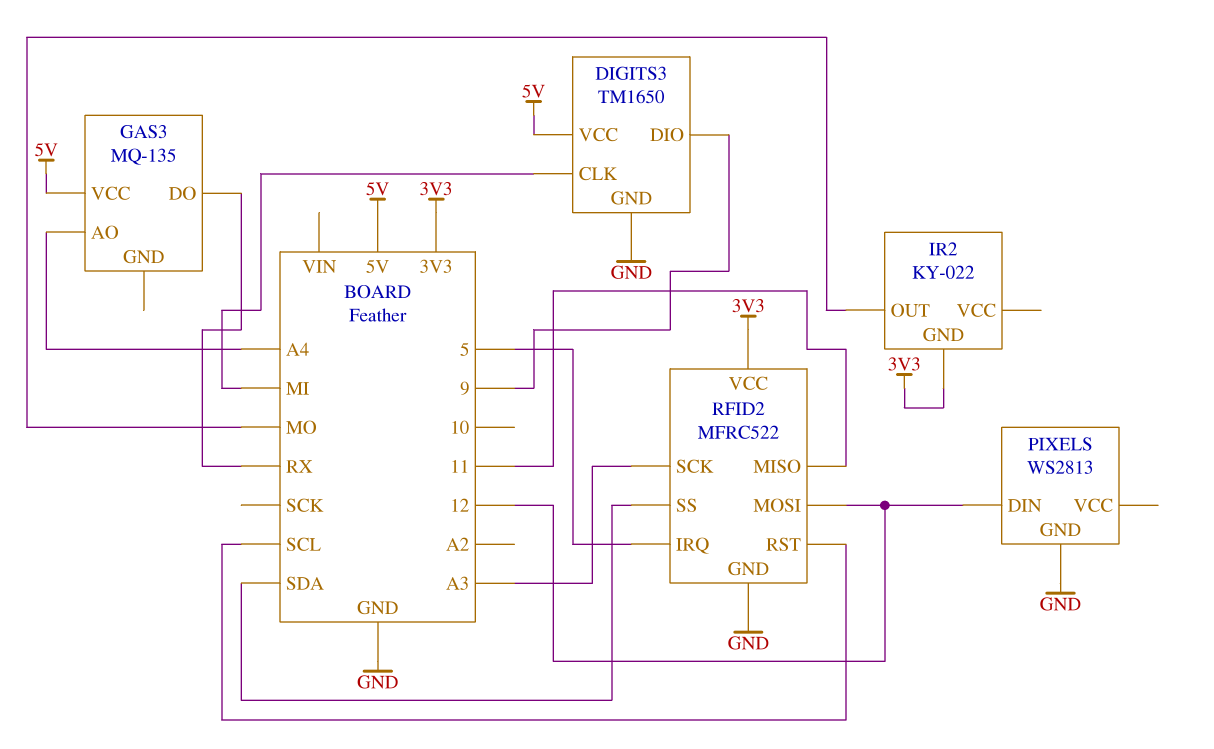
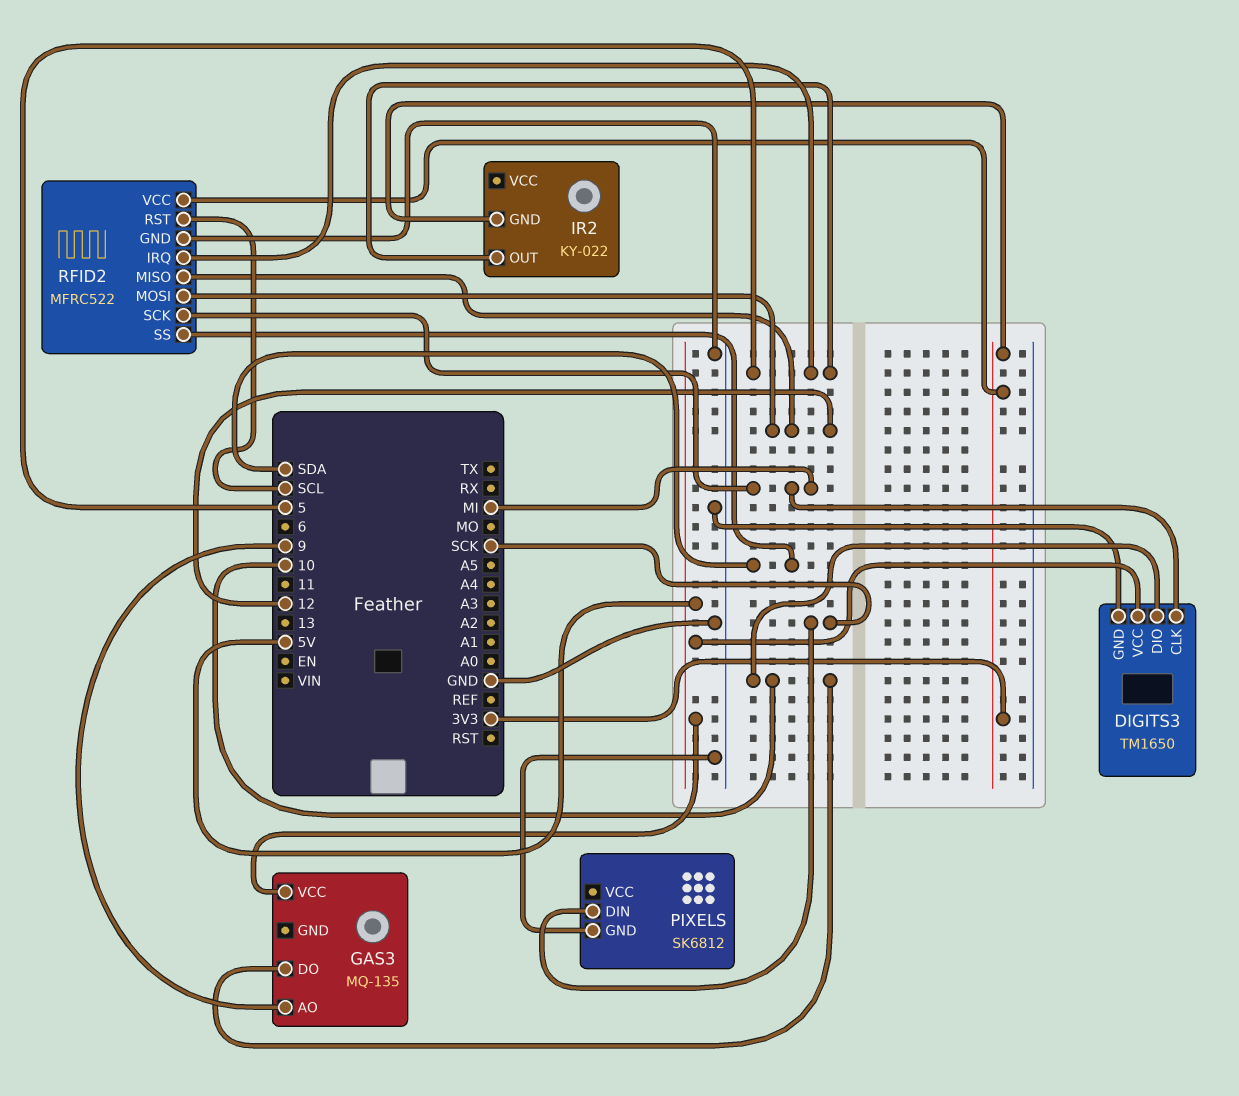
DIGITS3 pin DIO: 9 -> 10
GAS3 pin AO: A4 -> 9
GAS3 pin DO: RX -> 10
IR2 pin OUT: MO -> 5
PIXELS: WS2813 -> SK6812
PIXELS pin DIN: 12 -> SCK
RFID2 pin MISO: 11 -> 12
RFID2 pin SCK: A3 -> MI

